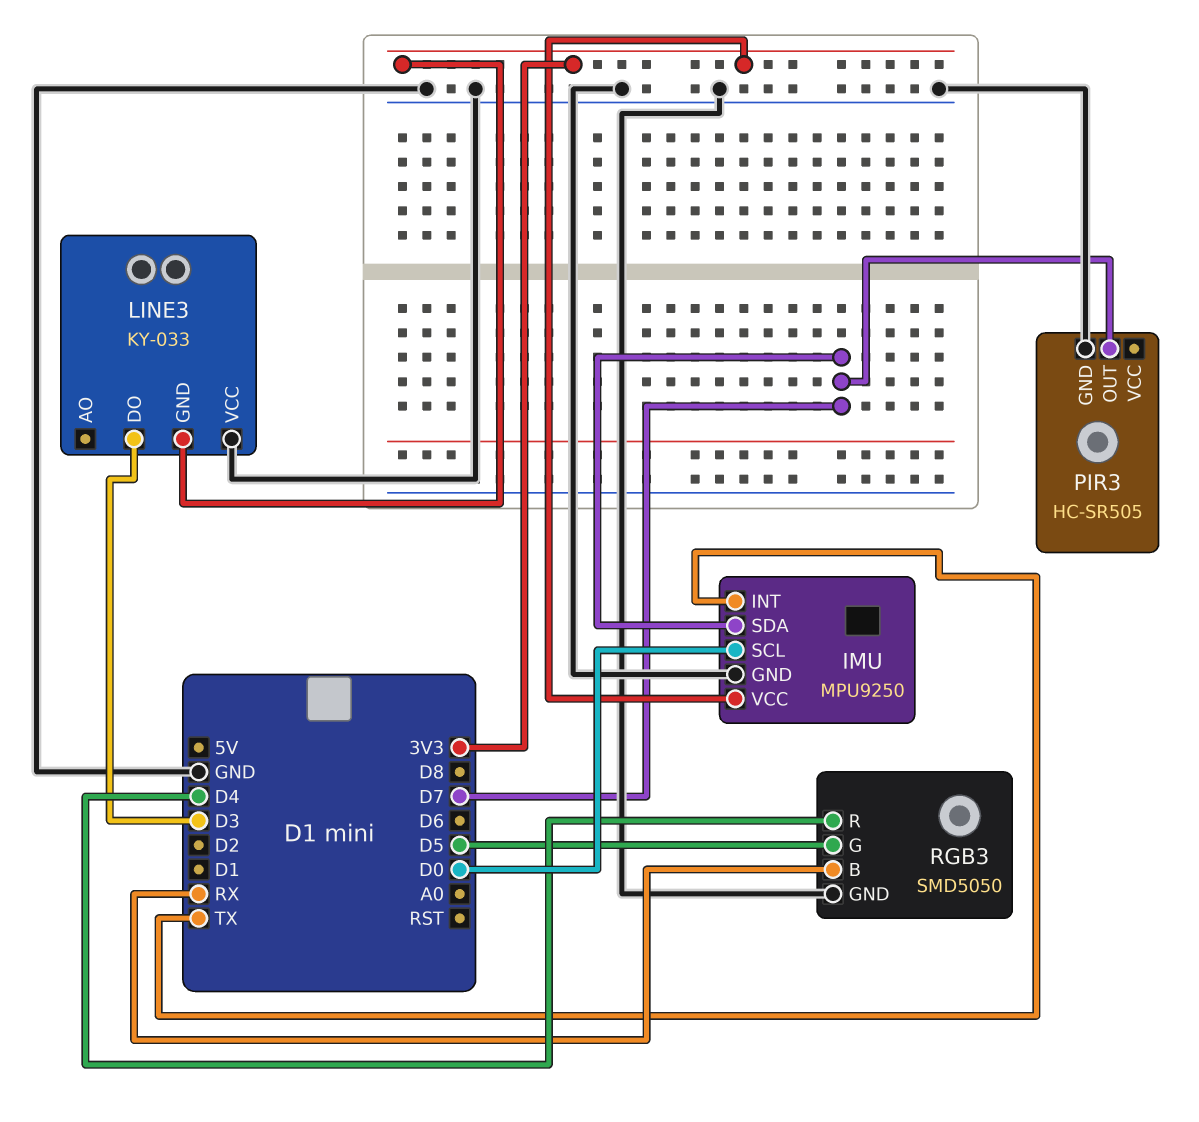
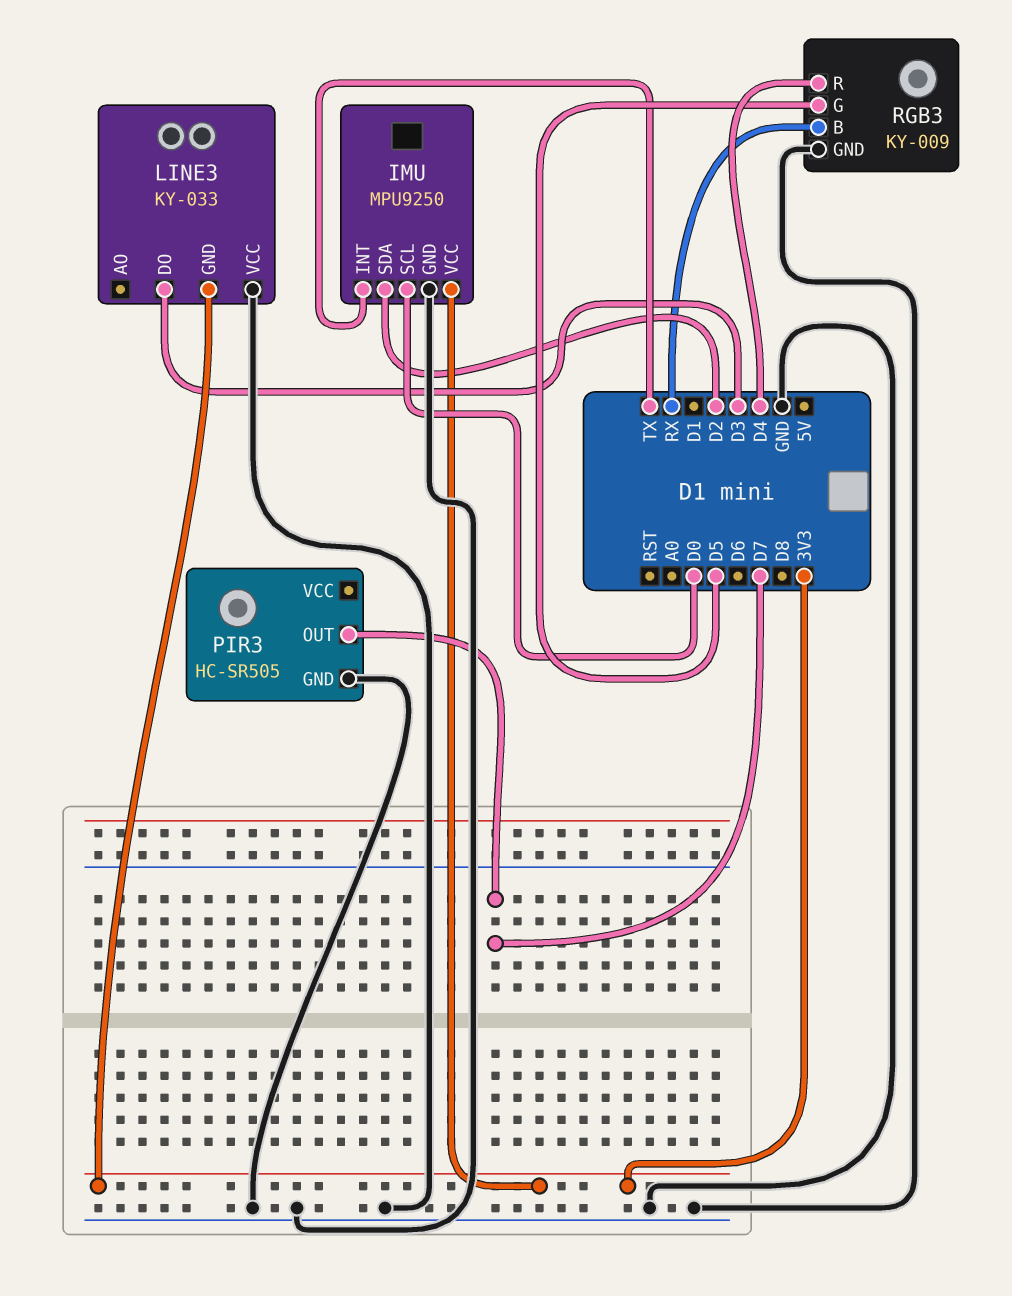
IMU pin SDA: D7 -> D2
RGB3: SMD5050 -> KY-009

